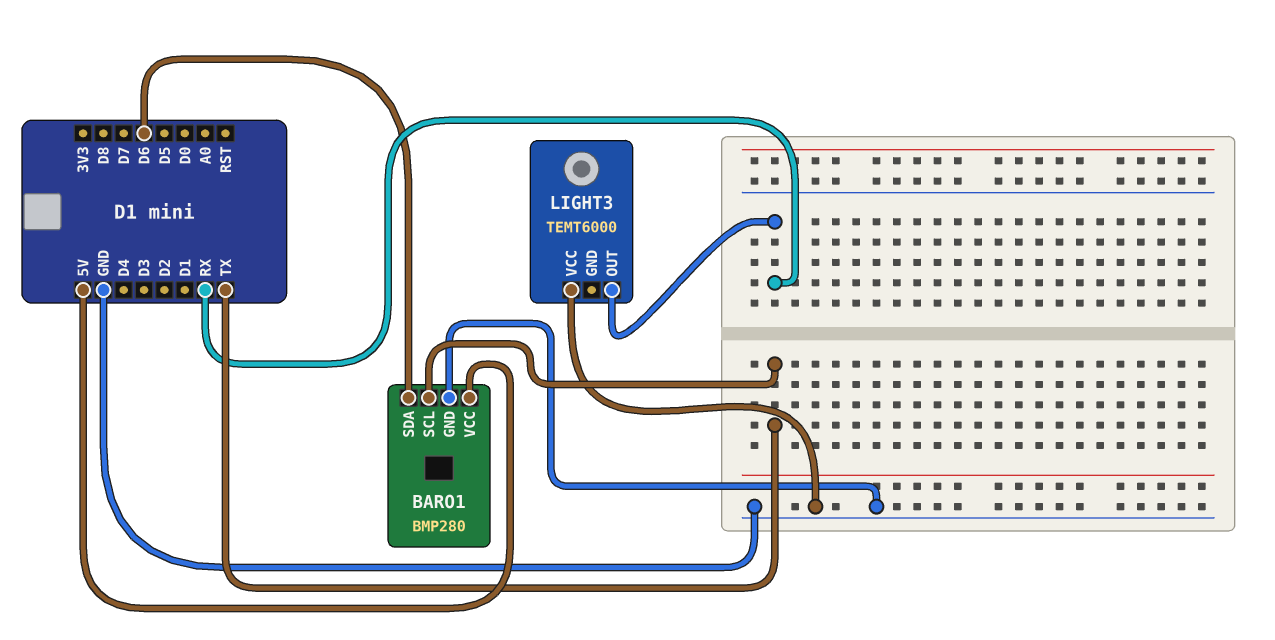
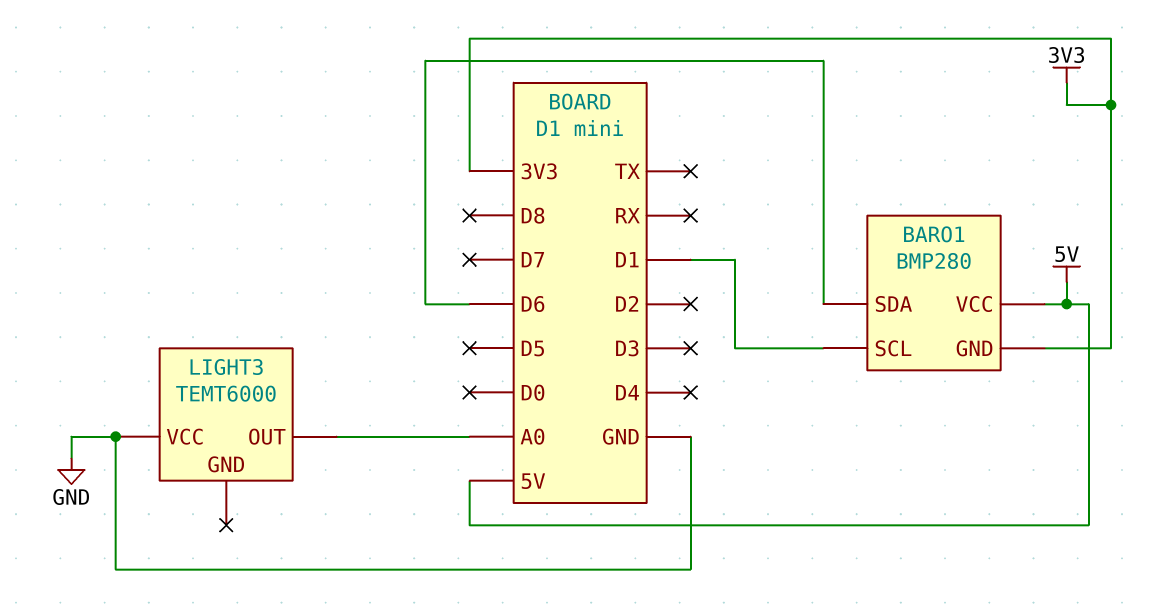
BARO1 pin GND: GND -> 3V3
BARO1 pin SCL: TX -> D1
LIGHT3 pin OUT: RX -> A0

